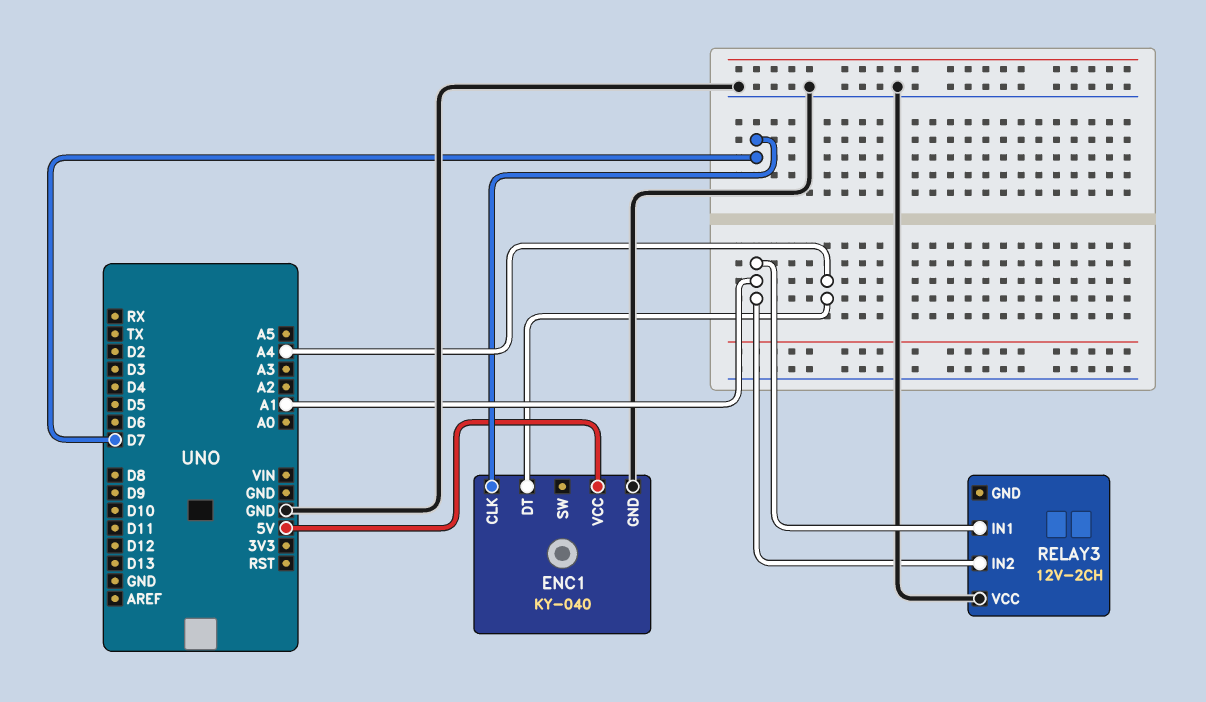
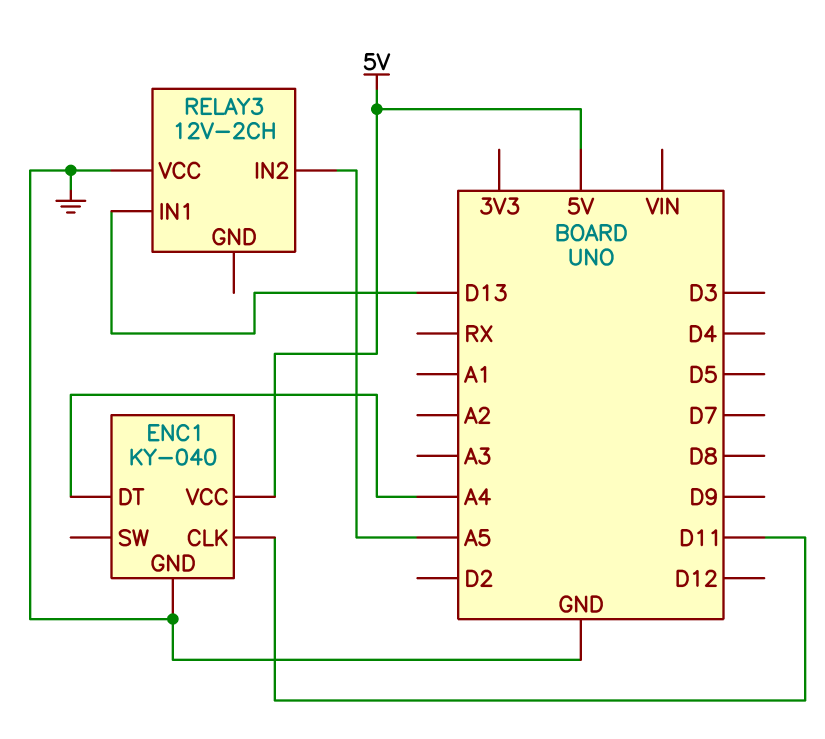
ENC1 pin CLK: D7 -> D11
RELAY3 pin IN1: A1 -> D13
RELAY3 pin IN2: A1 -> A5

